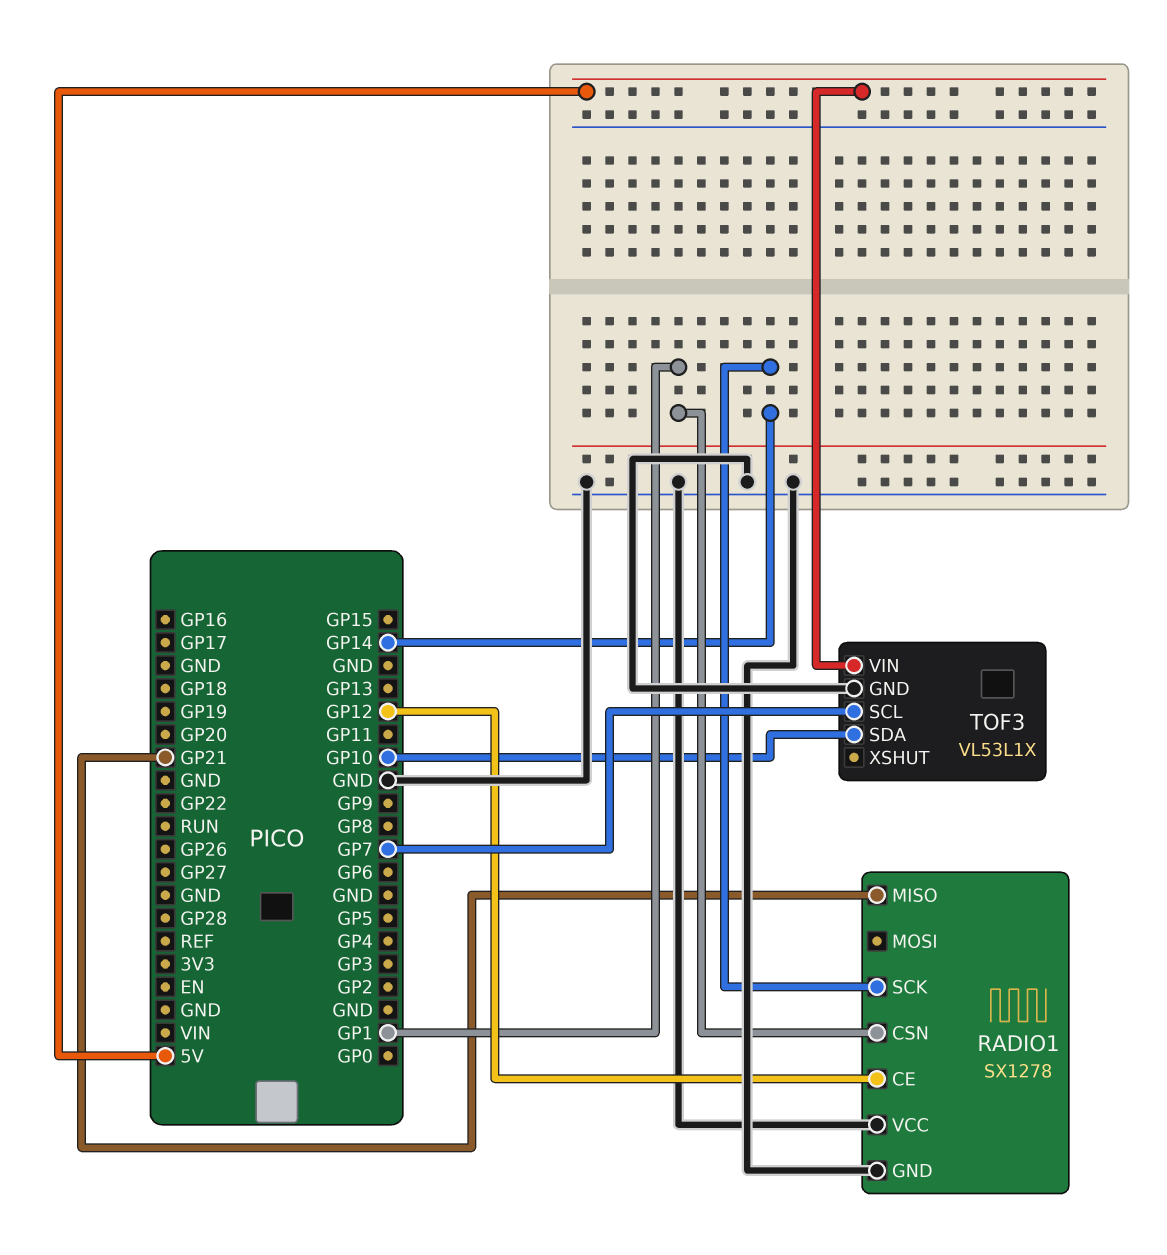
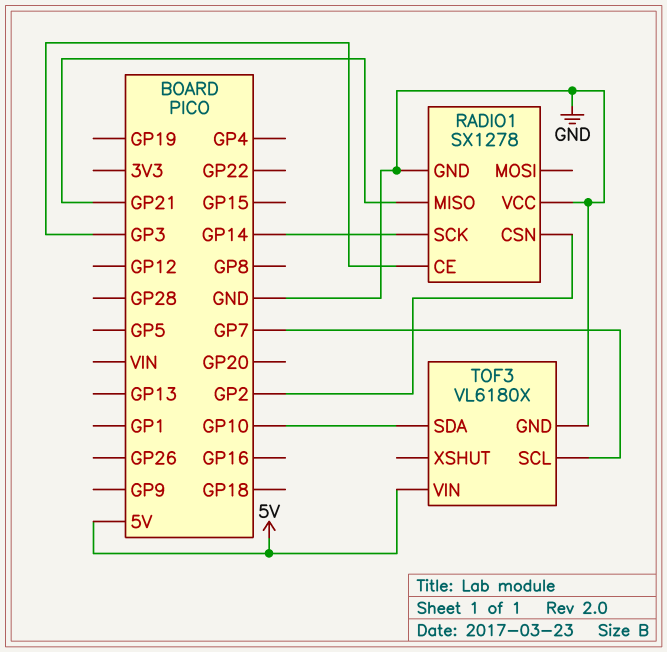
RADIO1 pin CE: GP12 -> GP3
RADIO1 pin CSN: GP1 -> GP2
TOF3: VL53L1X -> VL6180X

